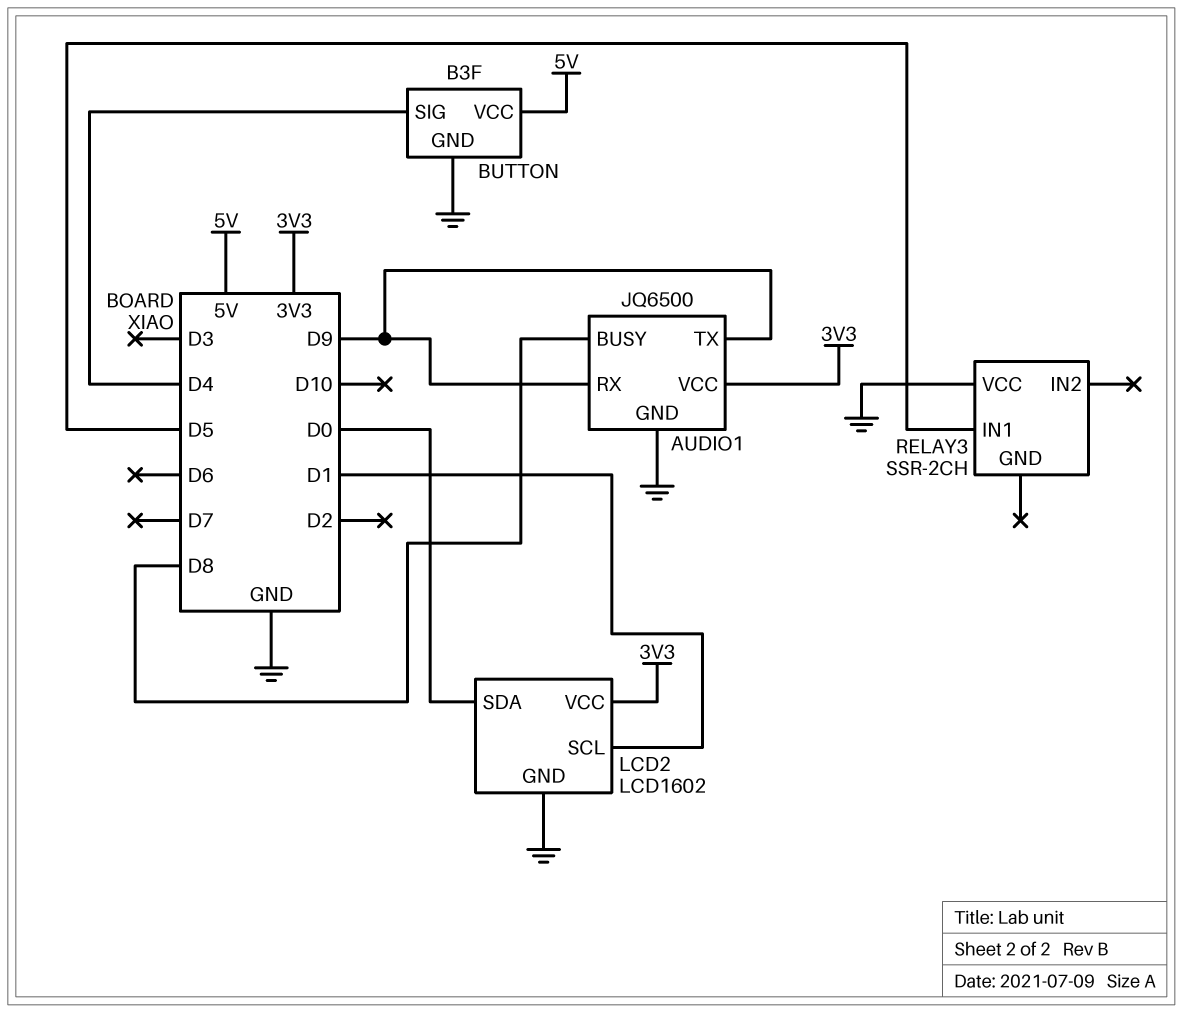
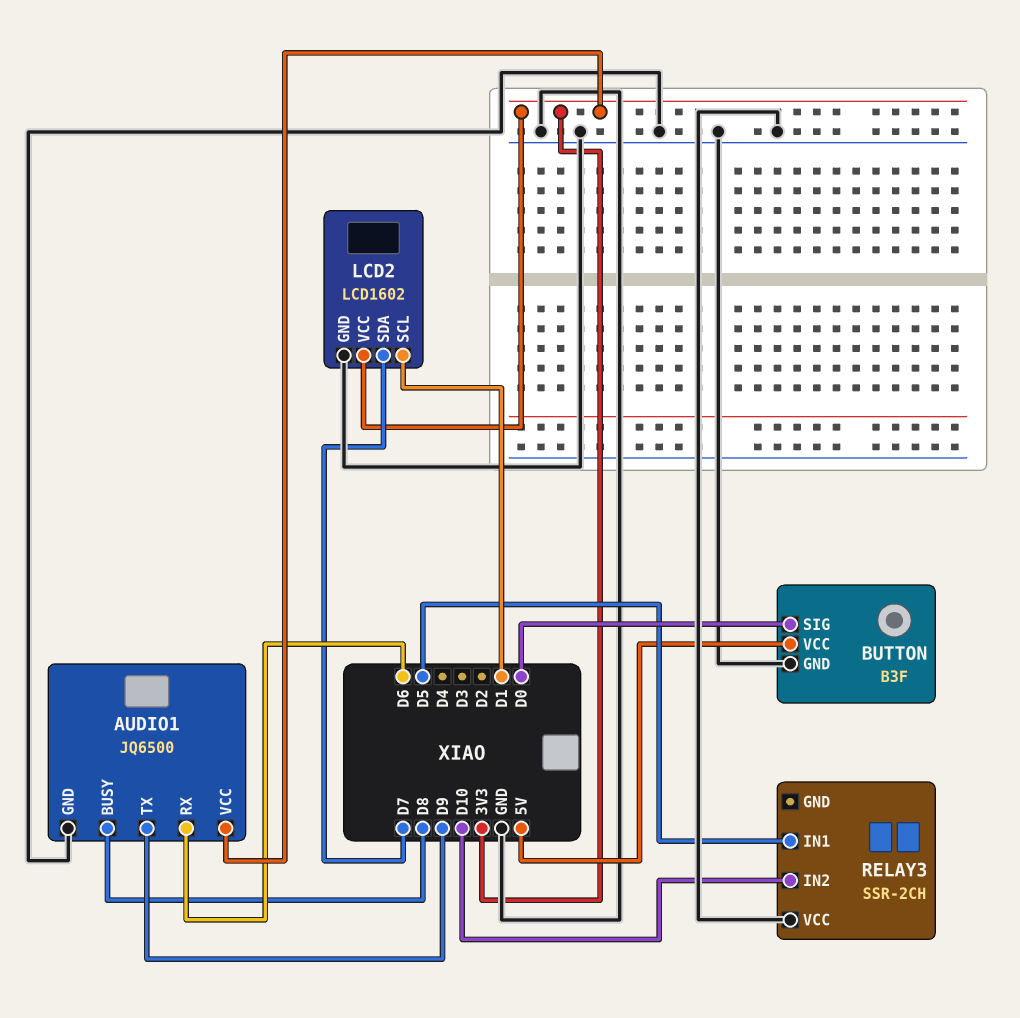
AUDIO1 pin RX: D9 -> D6
BUTTON pin SIG: D4 -> D0
LCD2 pin SDA: D0 -> D7
RELAY3 pin IN2: none -> D10

